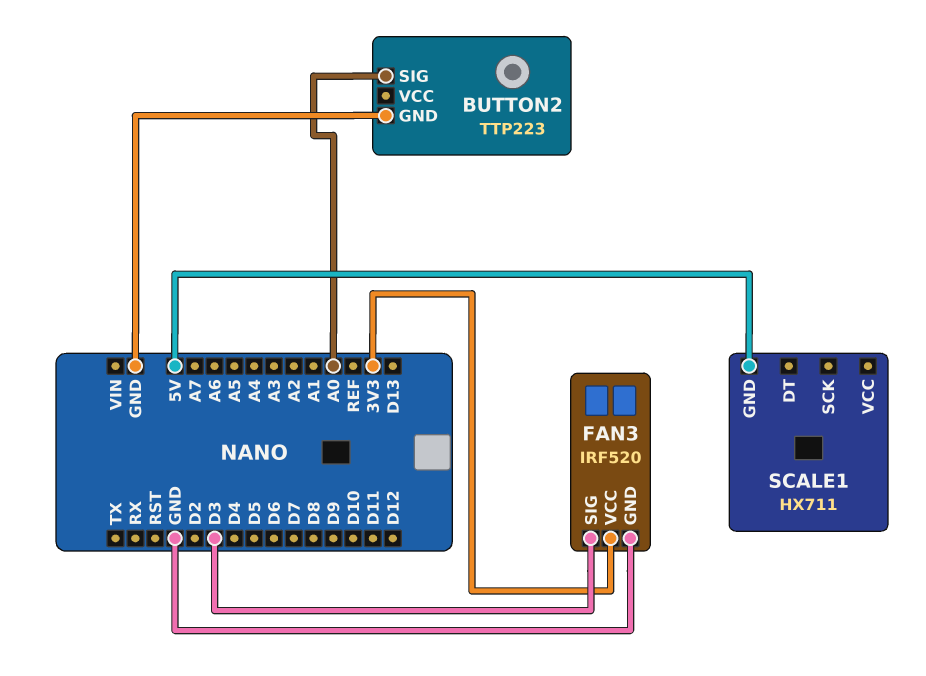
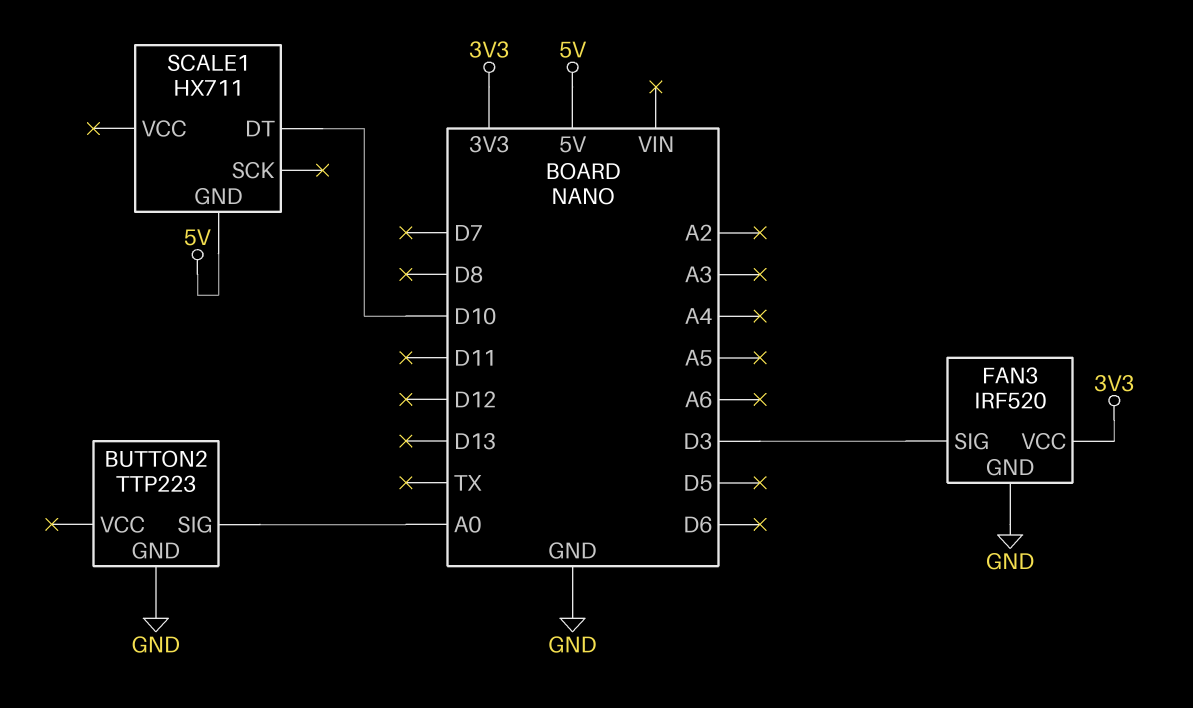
SCALE1 pin DT: none -> D10

